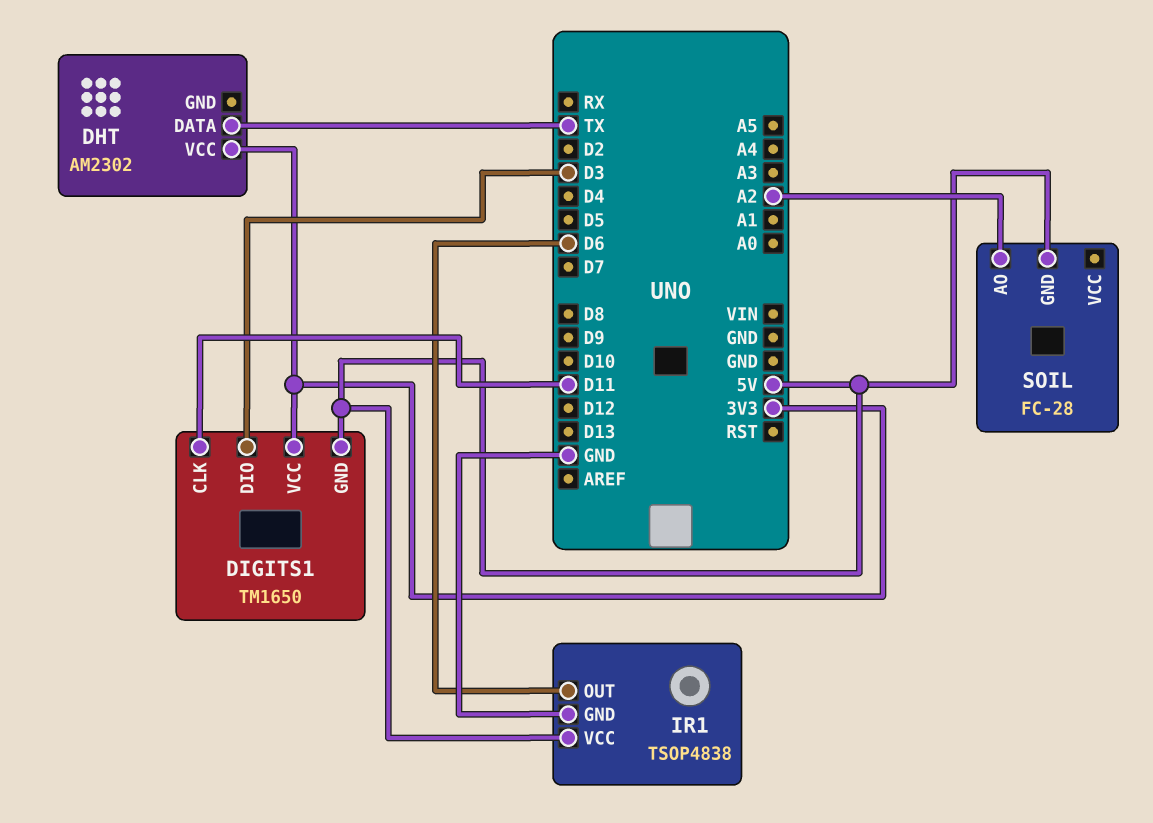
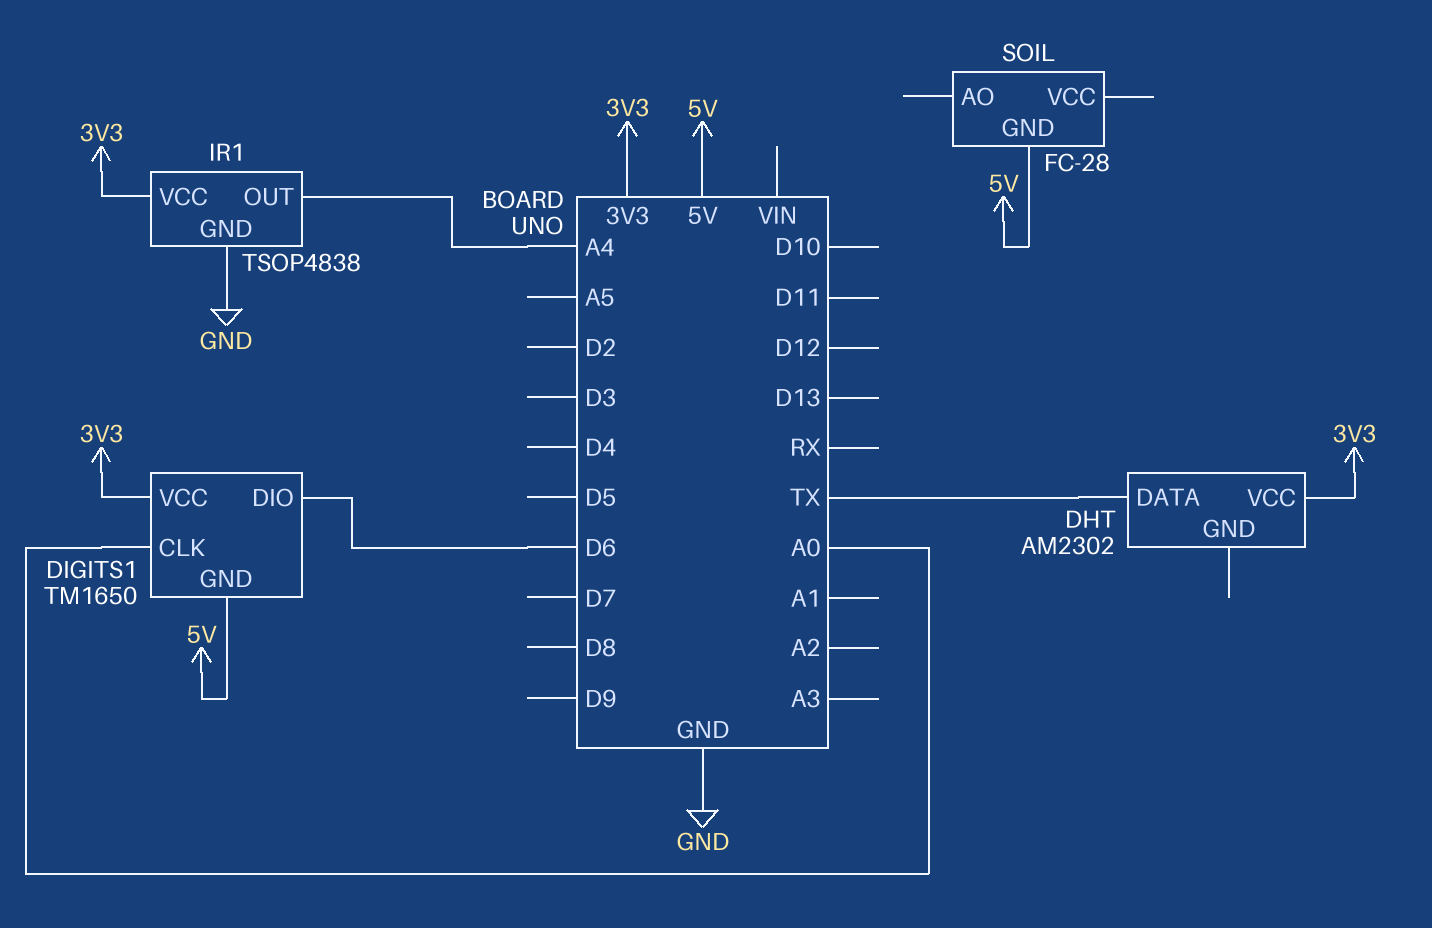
DIGITS1 pin CLK: D11 -> A0
DIGITS1 pin DIO: D3 -> D6
IR1 pin OUT: D6 -> A4
IR1 pin VCC: 5V -> 3V3
SOIL pin AO: A2 -> none

